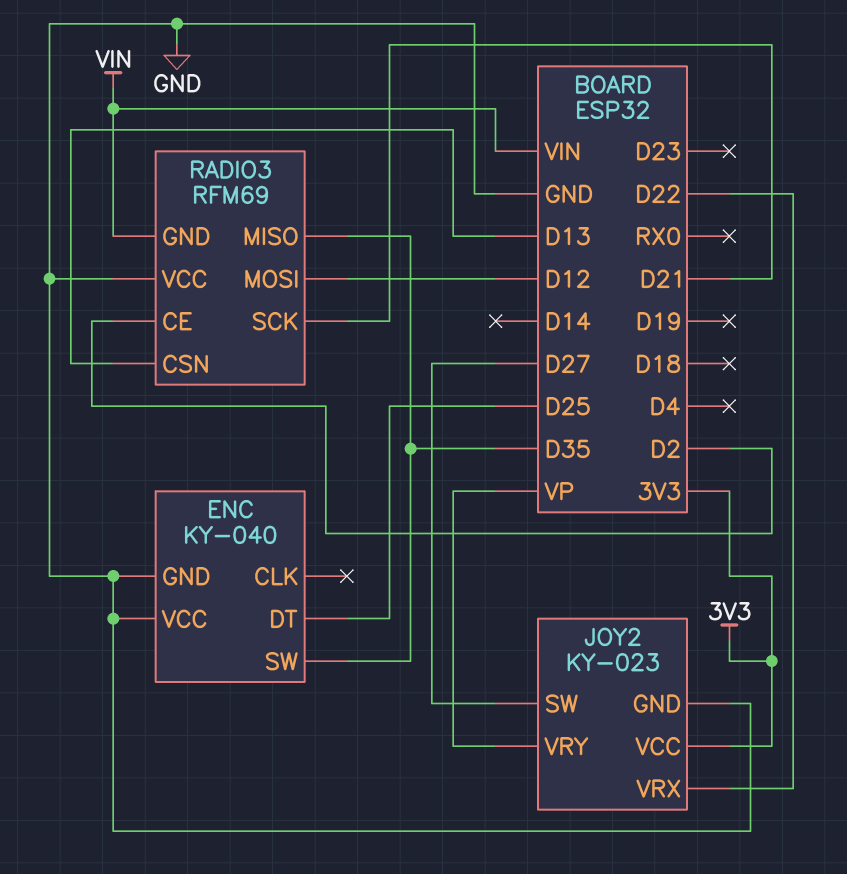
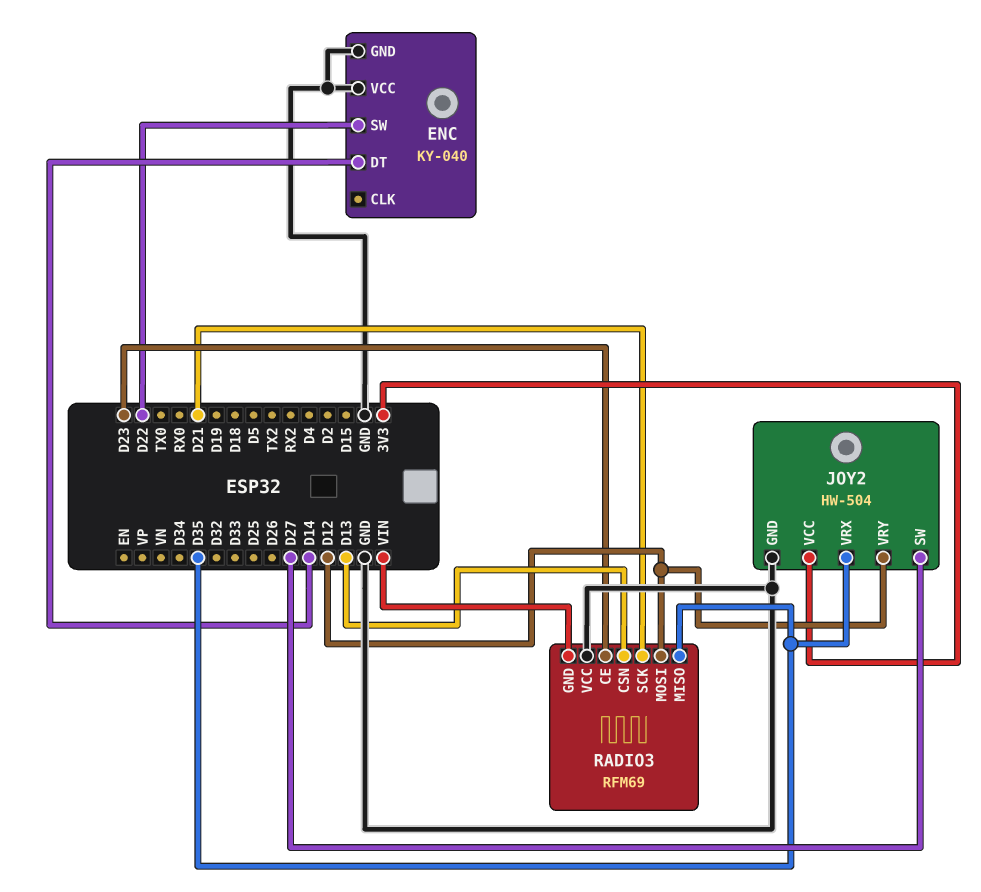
ENC pin DT: D25 -> D14
ENC pin SW: D35 -> D22
JOY2: KY-023 -> HW-504
JOY2 pin VRX: D22 -> D35
JOY2 pin VRY: VP -> D12
RADIO3 pin CE: D2 -> D23

